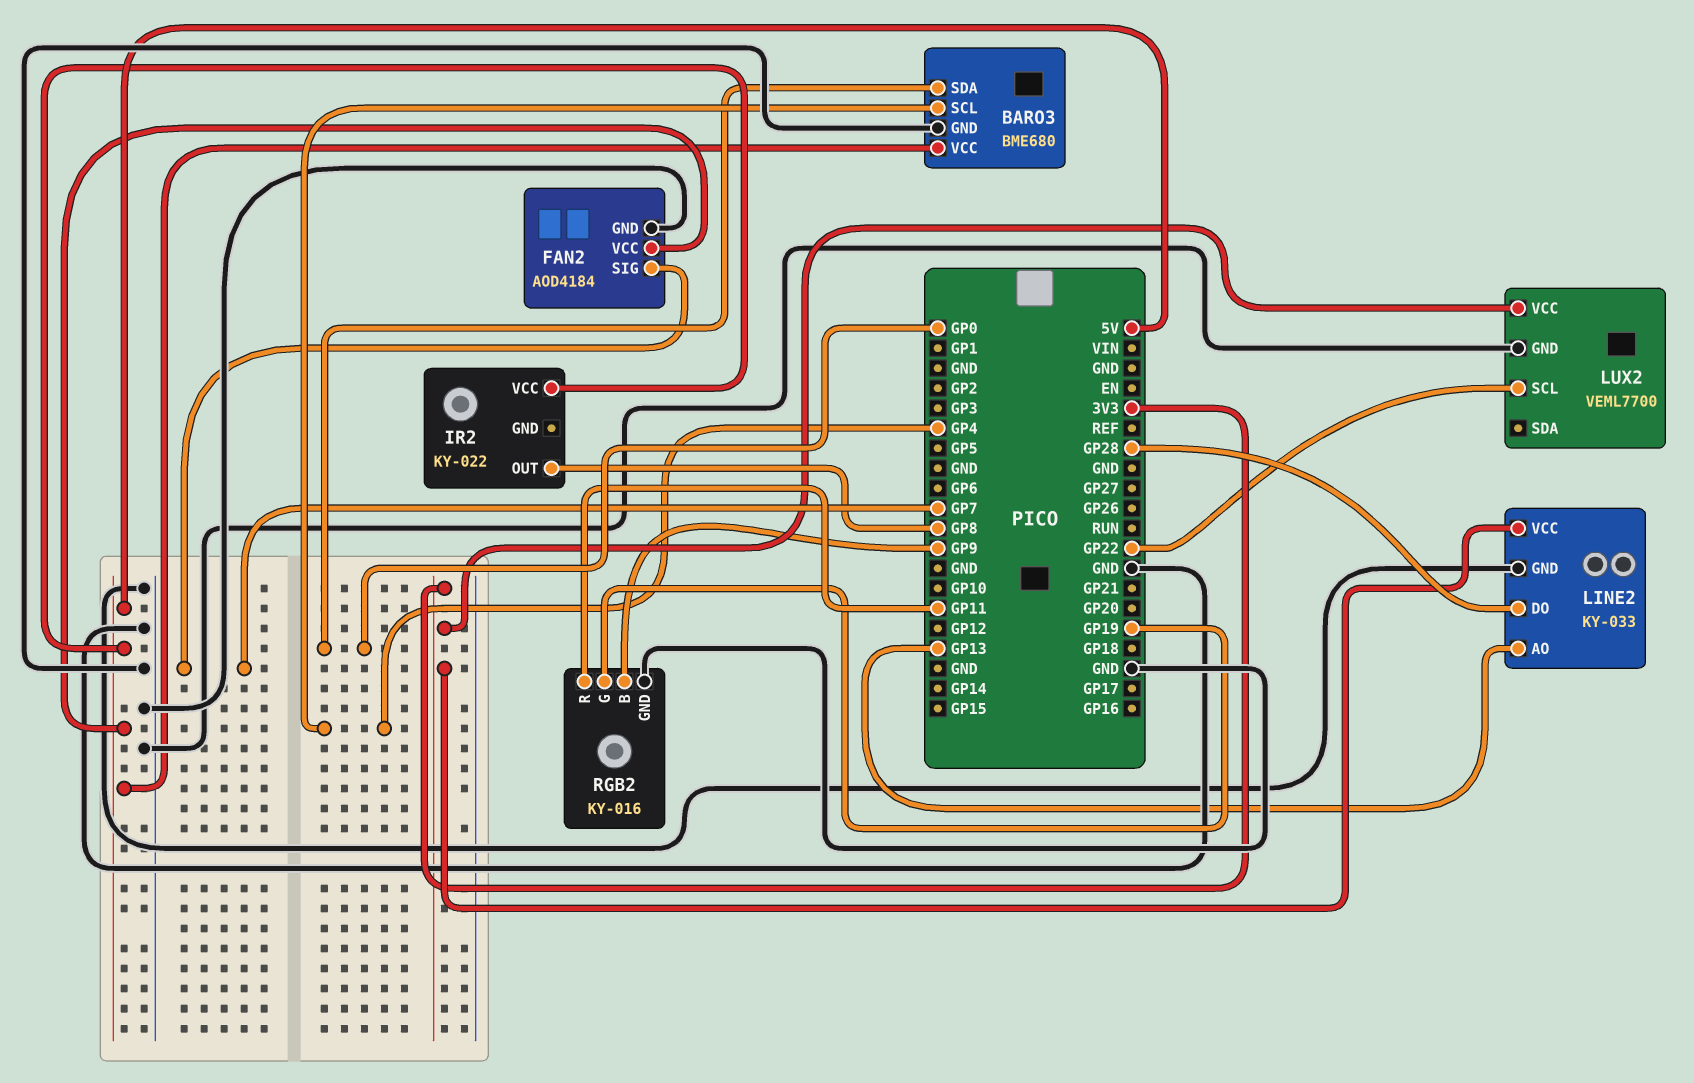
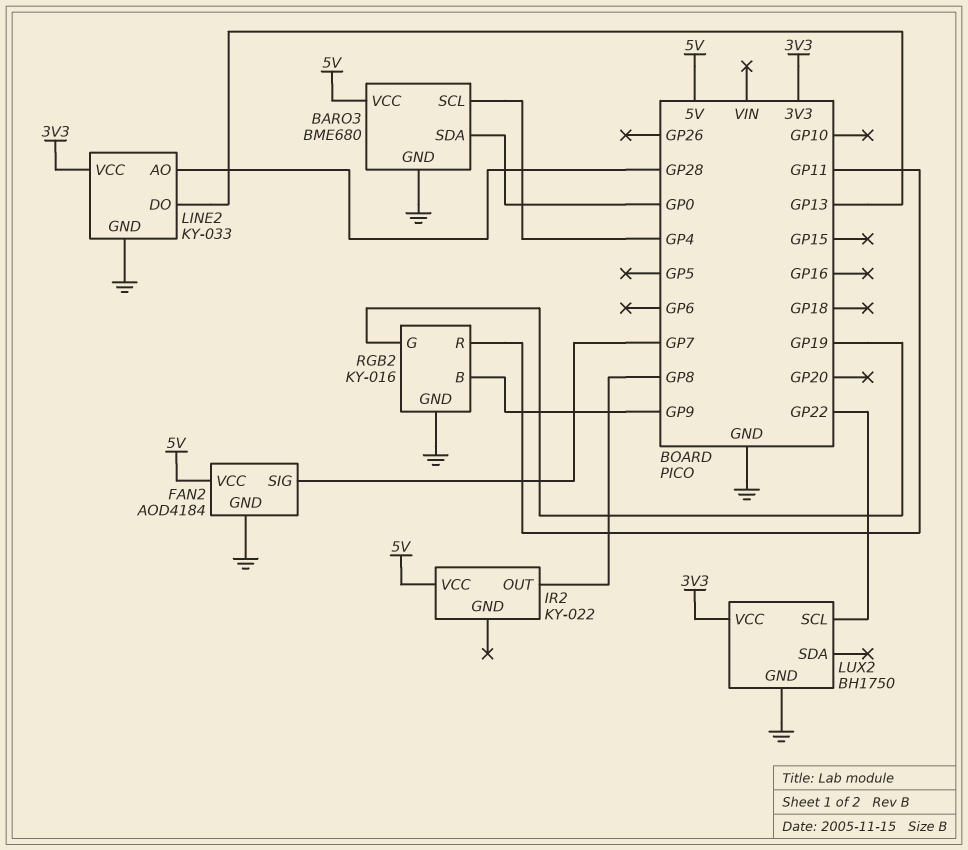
LINE2 pin AO: GP13 -> GP28
LINE2 pin DO: GP28 -> GP13
LUX2: VEML7700 -> BH1750

